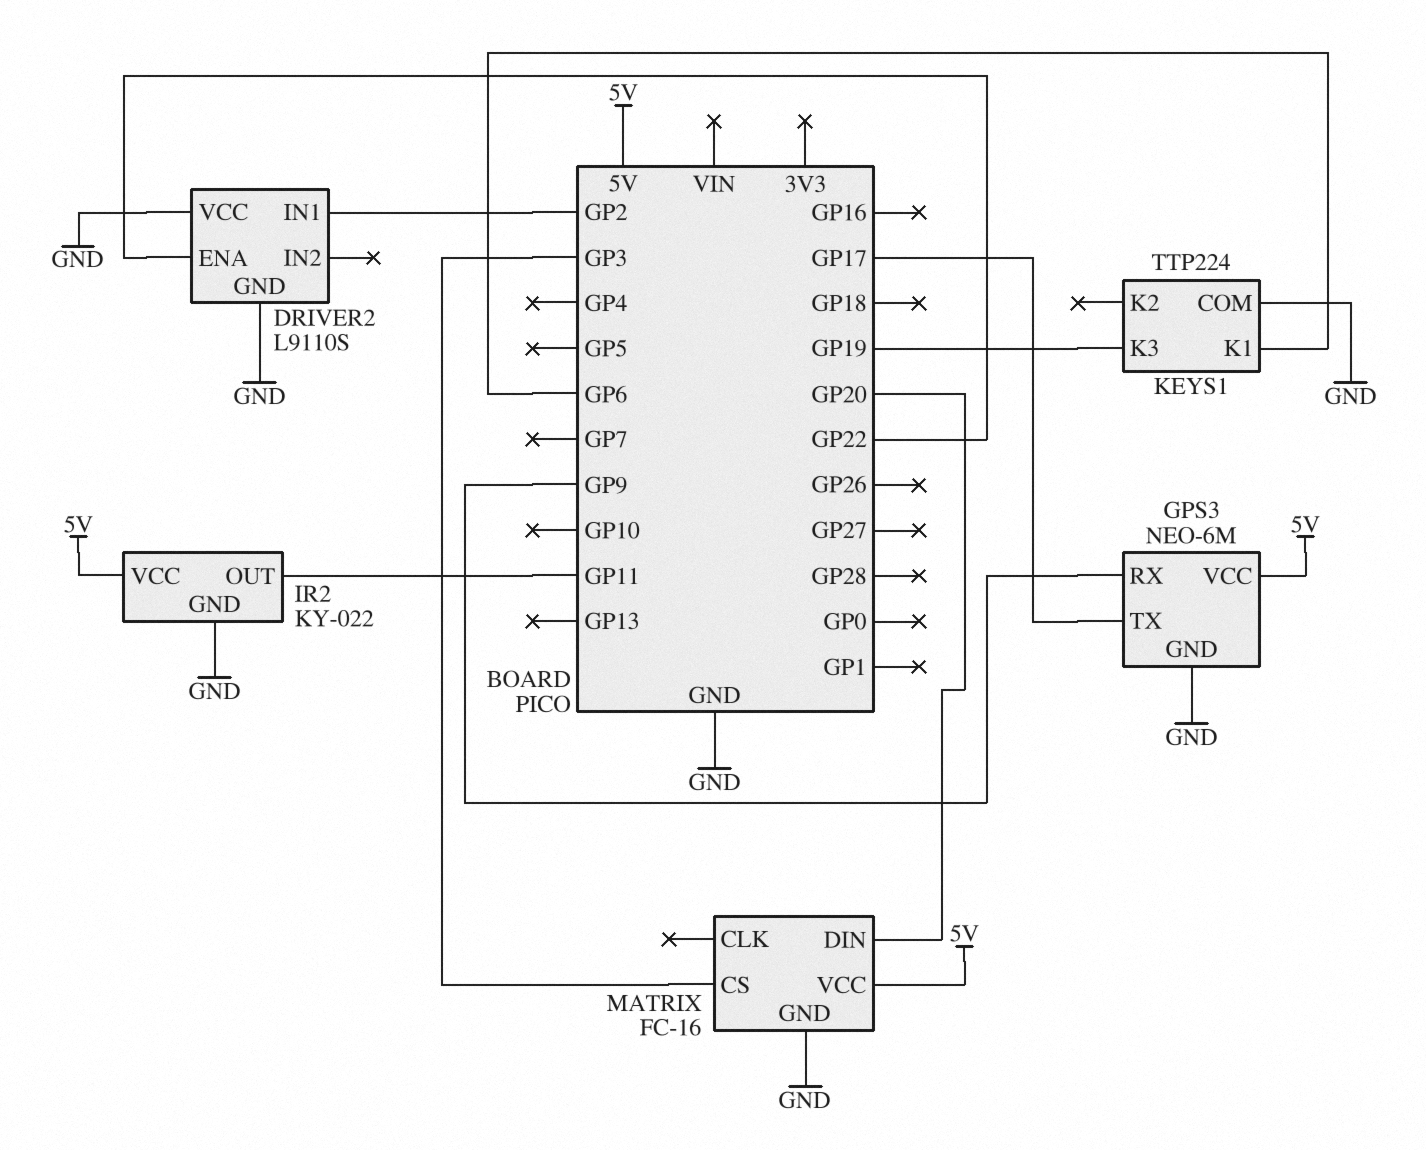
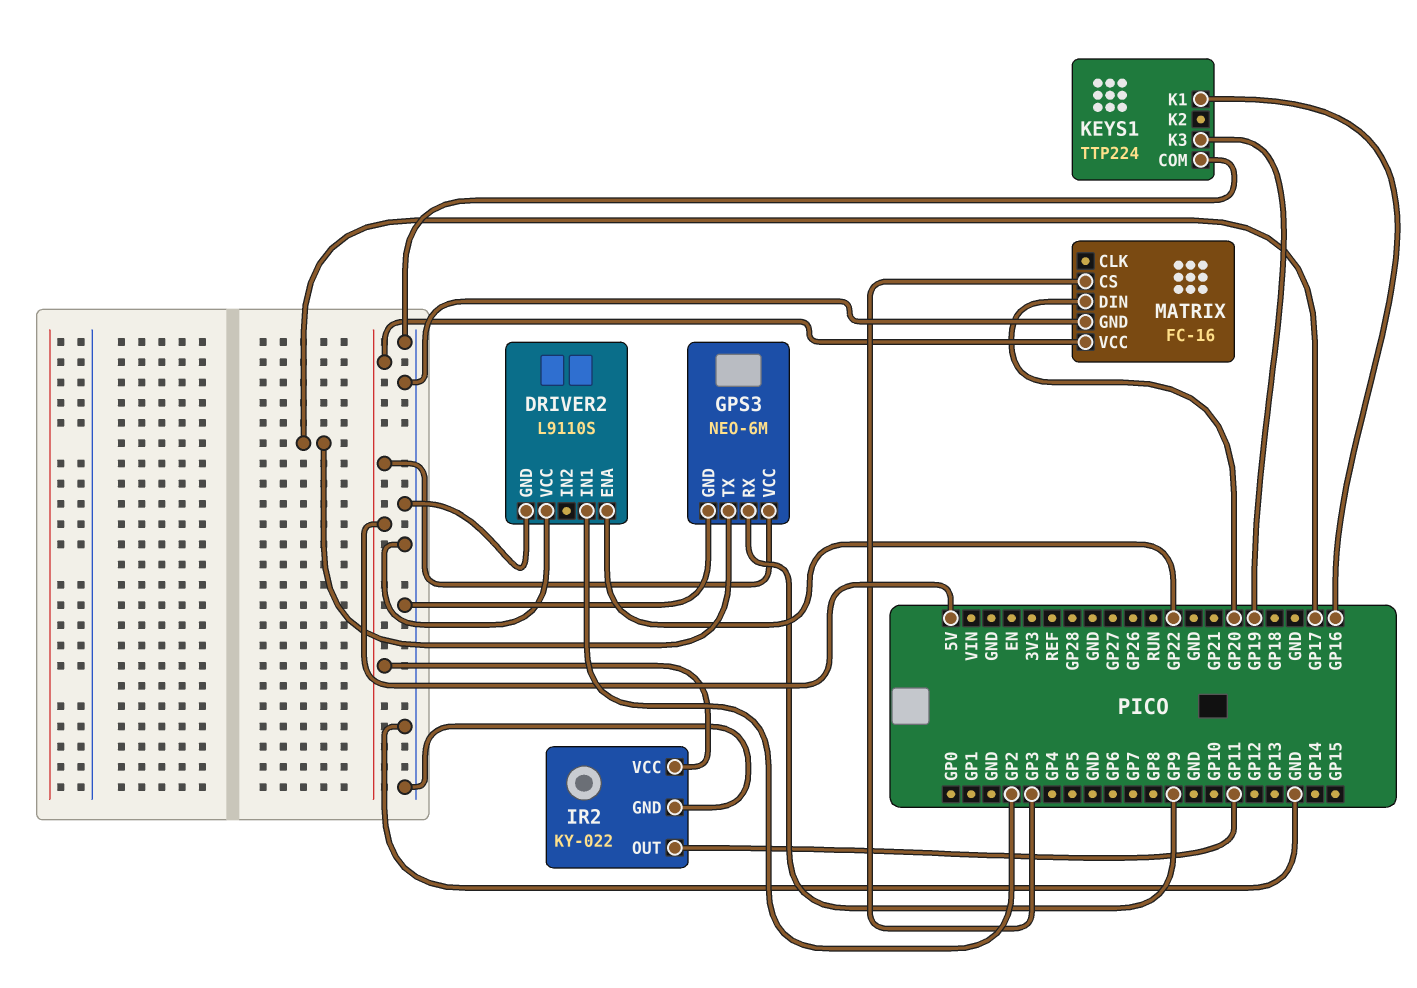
KEYS1 pin K1: GP6 -> GP16

